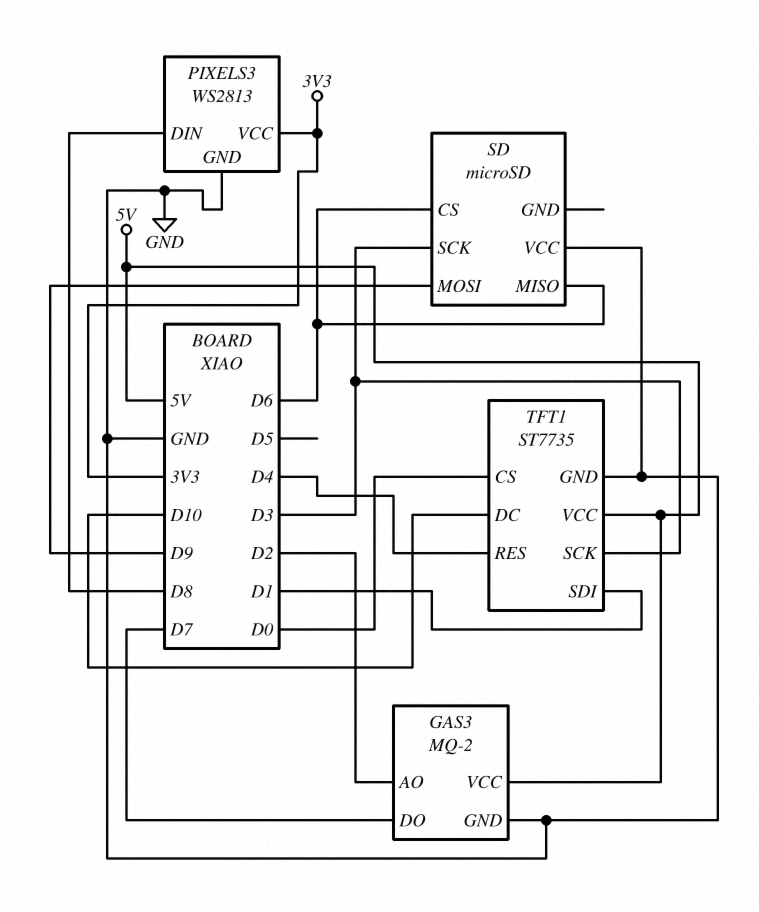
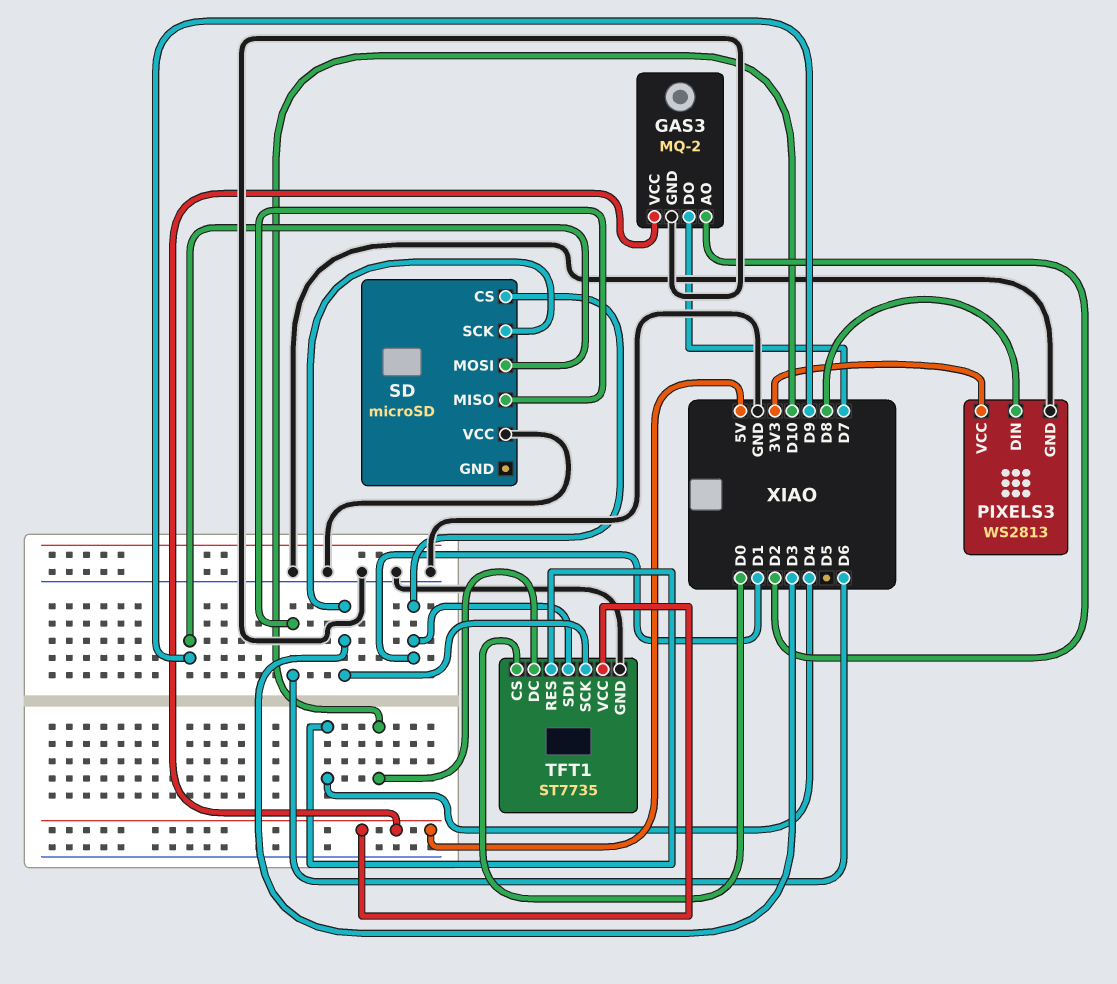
SD pin CS: D6 -> D1

